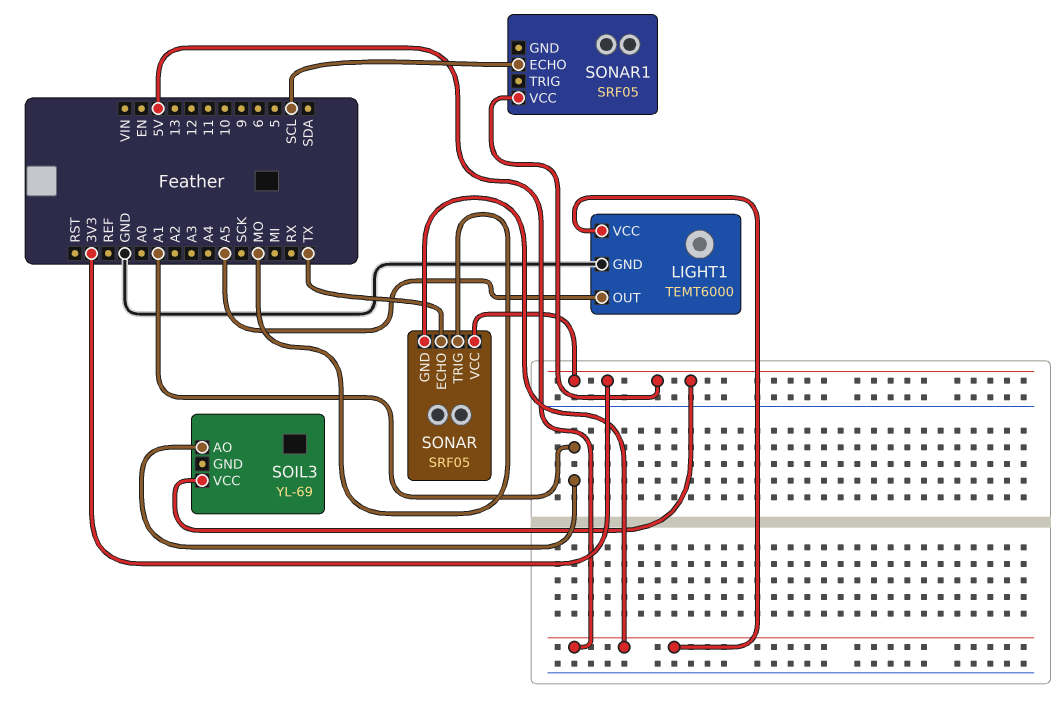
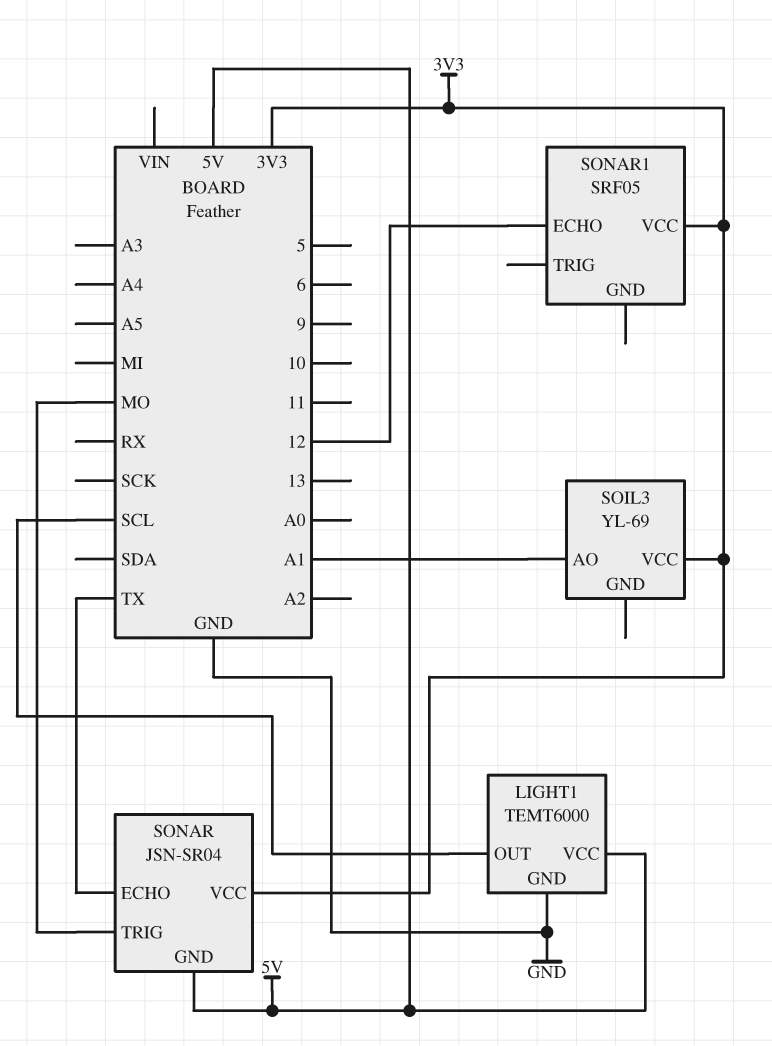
LIGHT1 pin OUT: A5 -> SCL
SONAR: SRF05 -> JSN-SR04
SONAR1 pin ECHO: SCL -> 12

